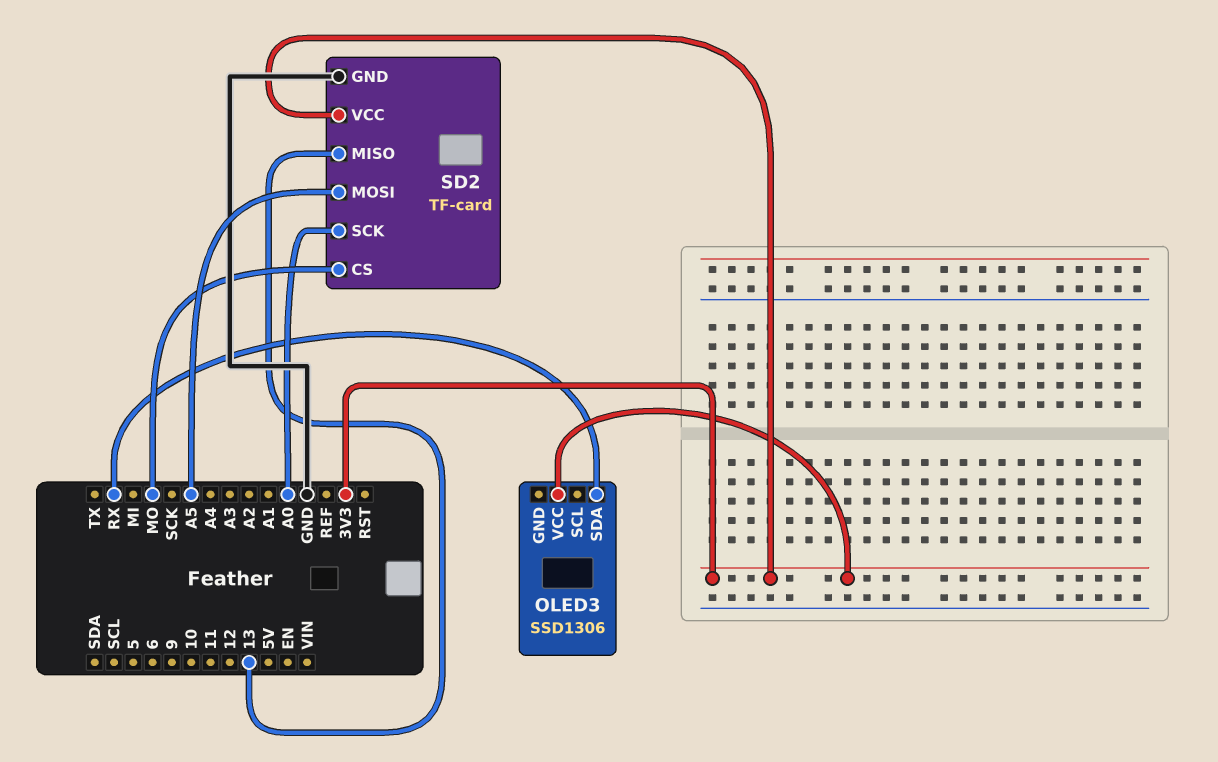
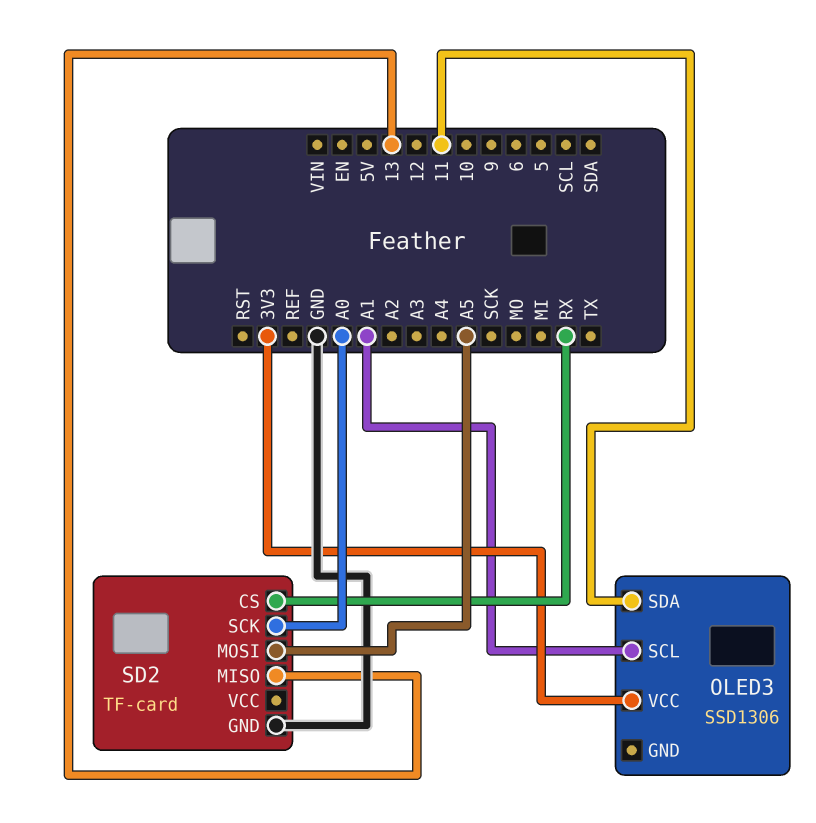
OLED3 pin SCL: none -> A1
OLED3 pin SDA: RX -> 11
SD2 pin CS: MO -> RX
SD2 pin VCC: 3V3 -> none

